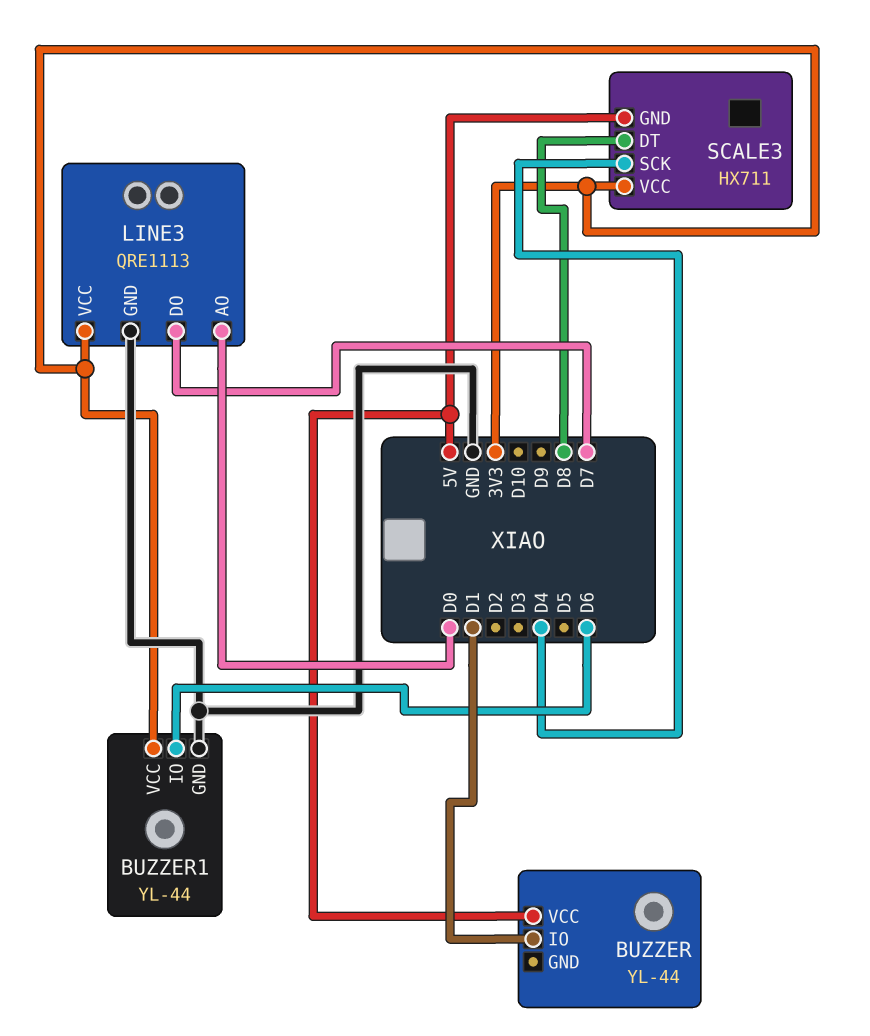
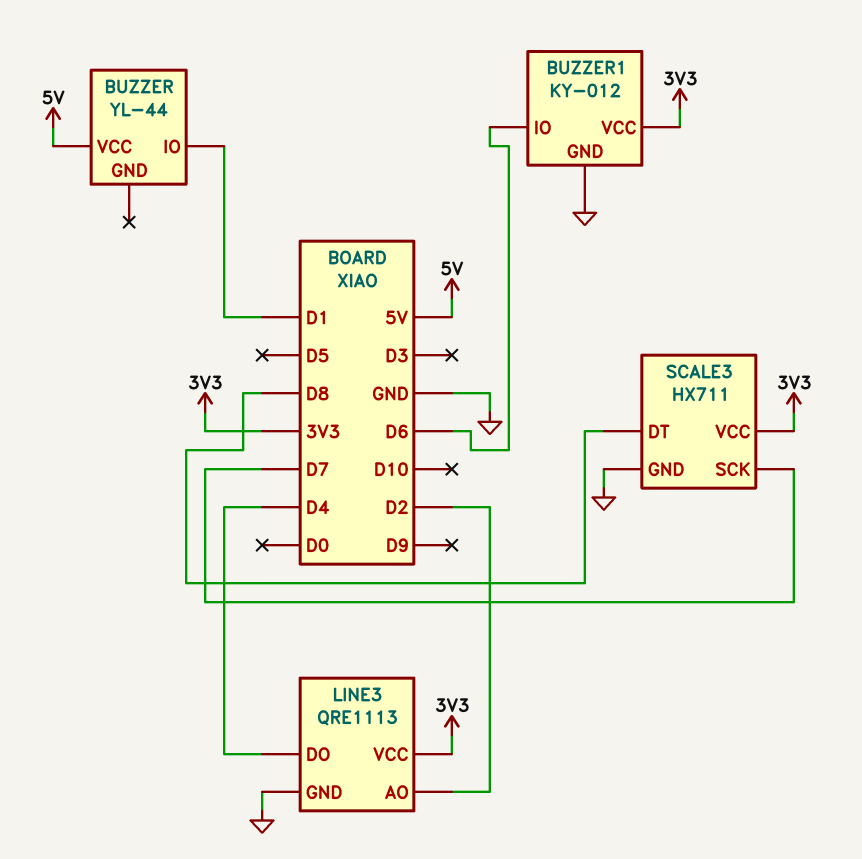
BUZZER1: YL-44 -> KY-012
LINE3 pin AO: D0 -> D2
LINE3 pin DO: D7 -> D4
SCALE3 pin GND: 5V -> GND
SCALE3 pin SCK: D4 -> D7

